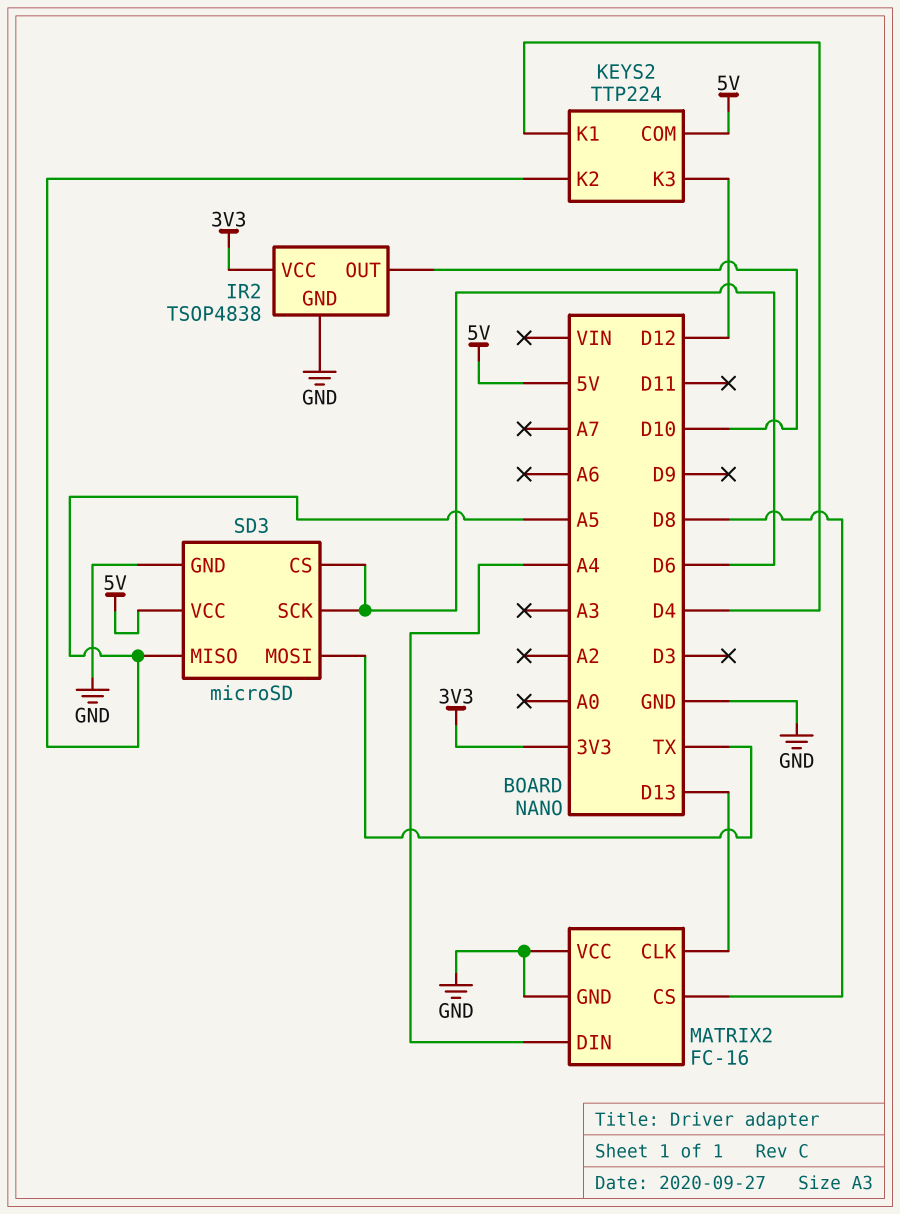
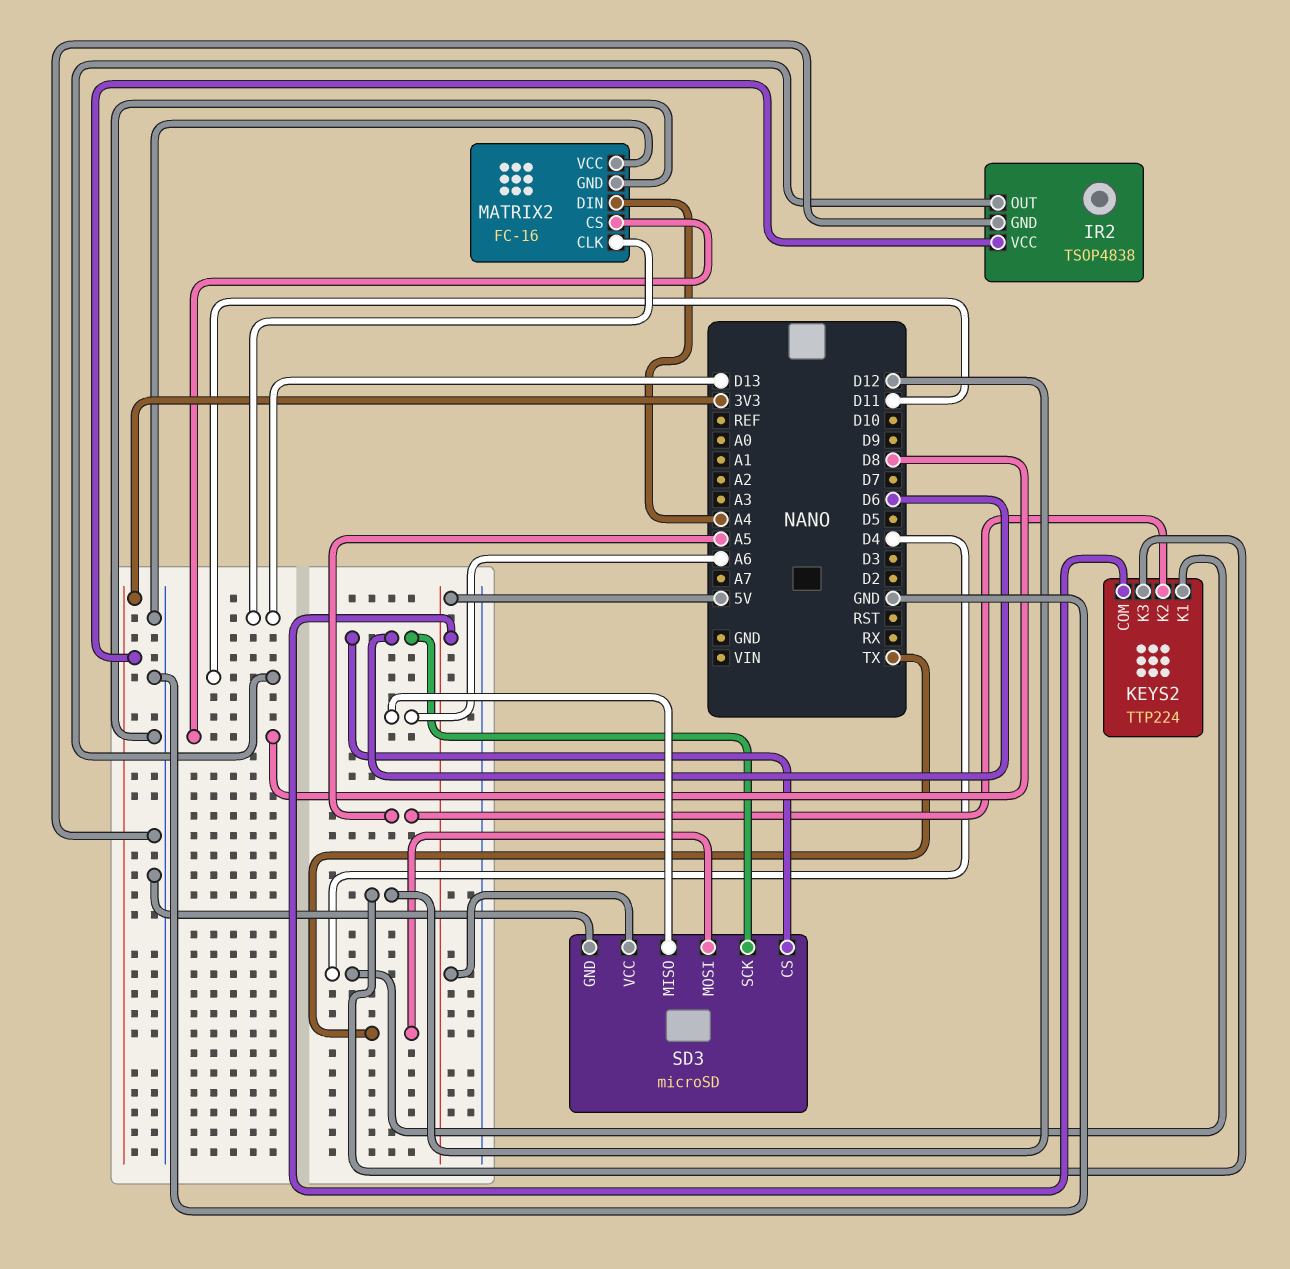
IR2 pin OUT: D10 -> D11
SD3 pin MISO: A5 -> A6

